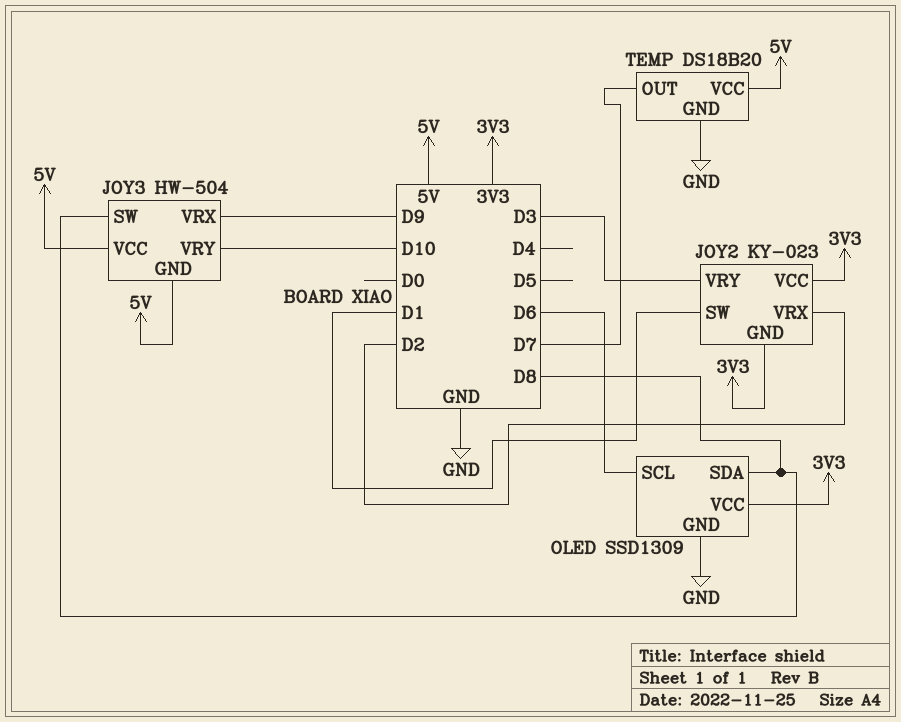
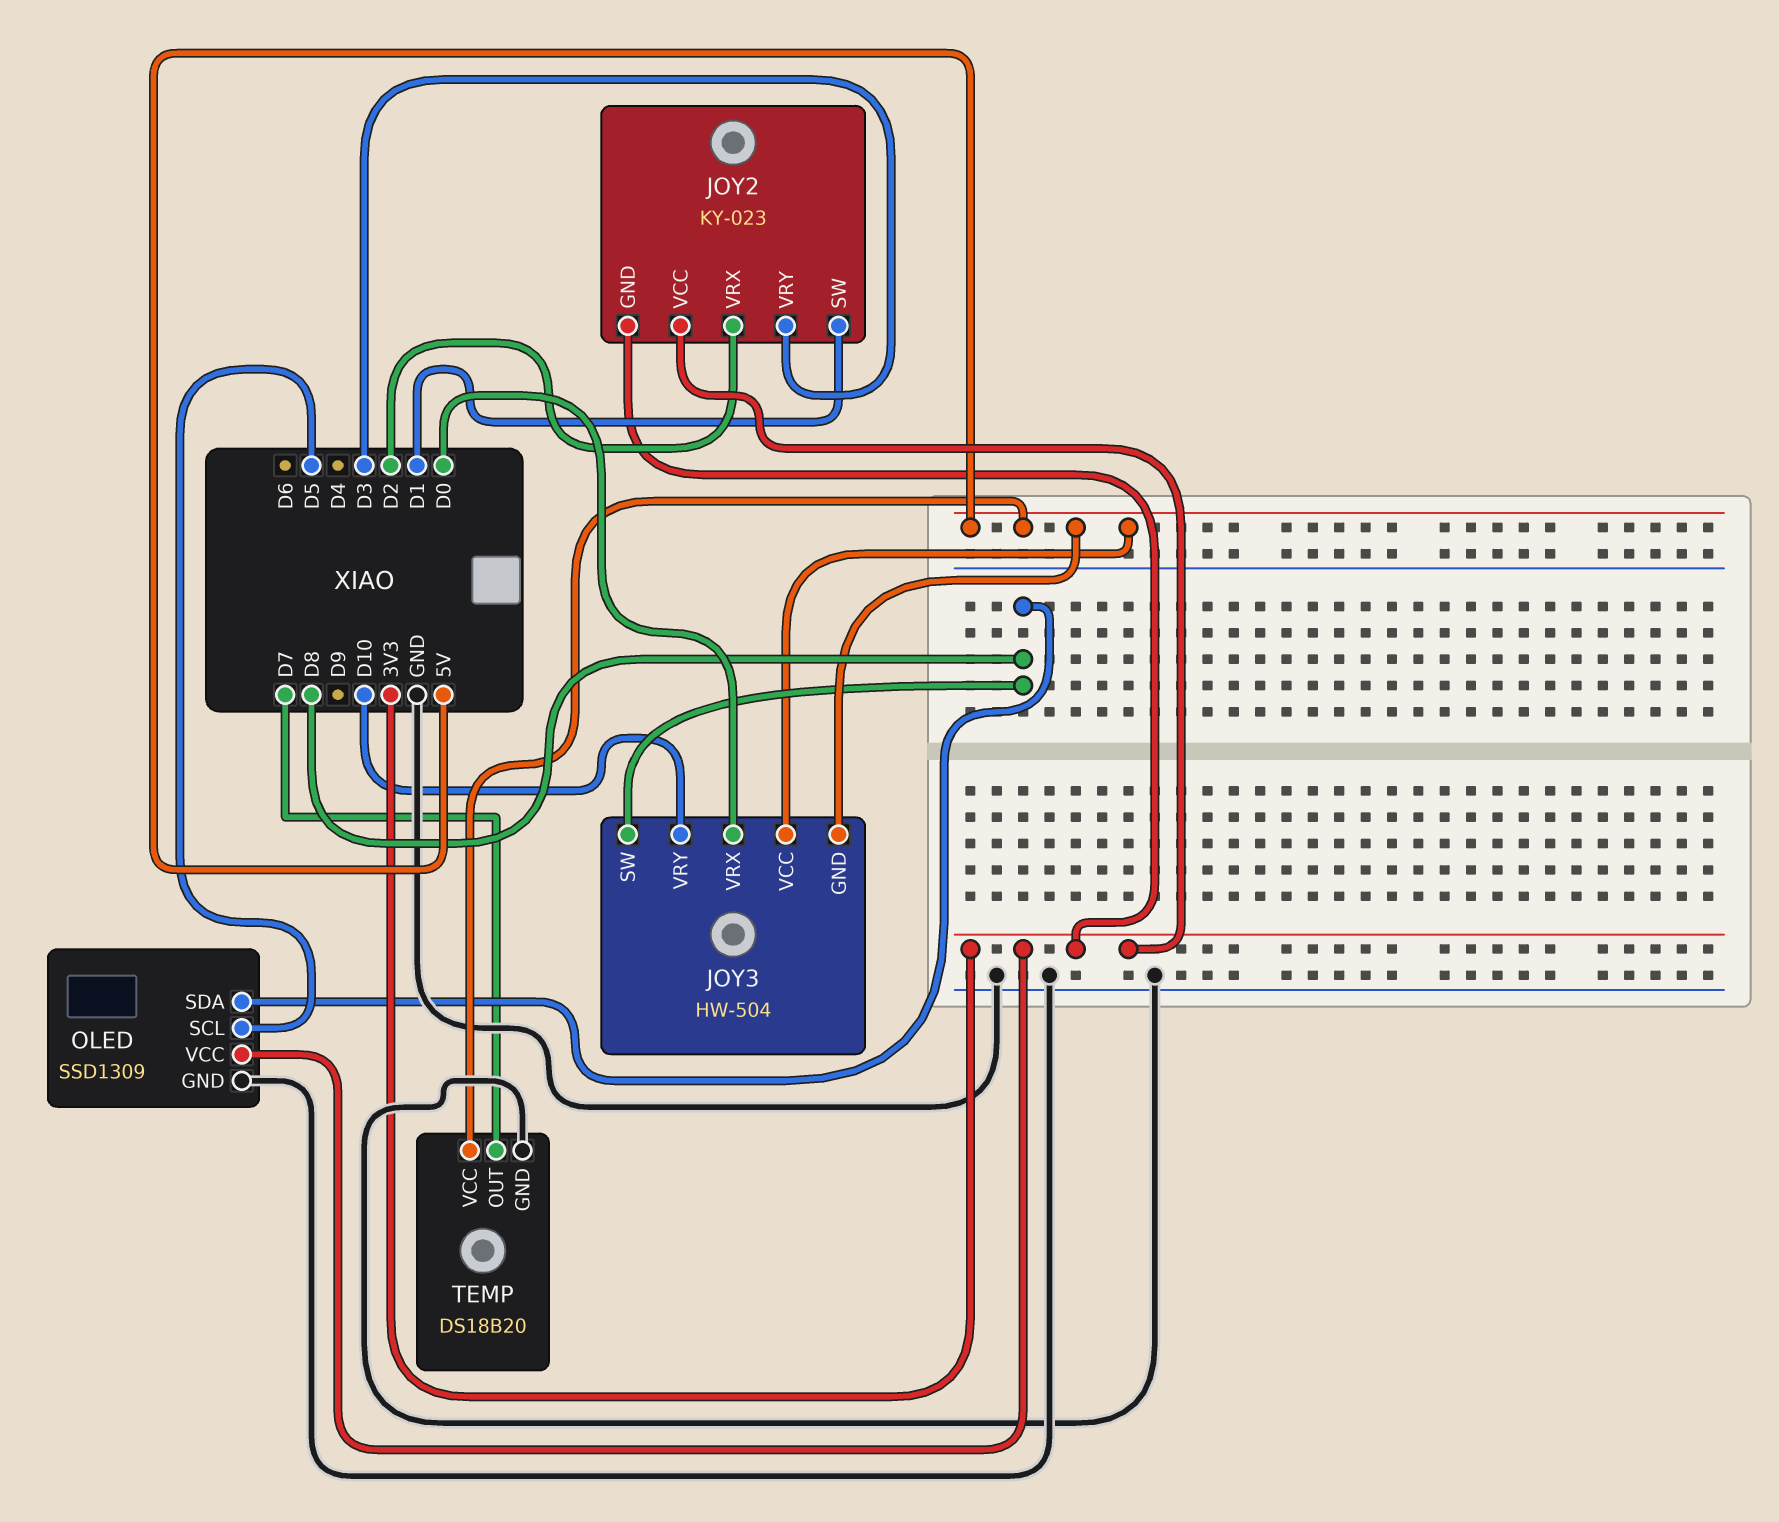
JOY3 pin VRX: D9 -> D0
OLED pin SCL: D6 -> D5

